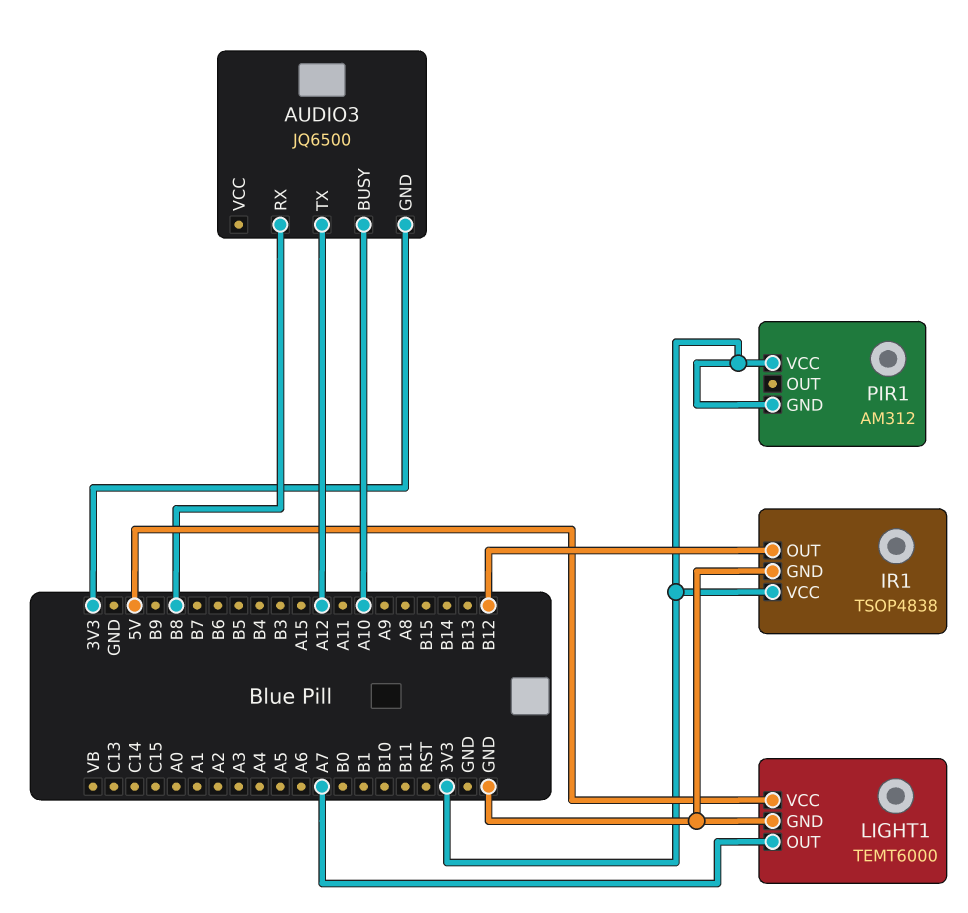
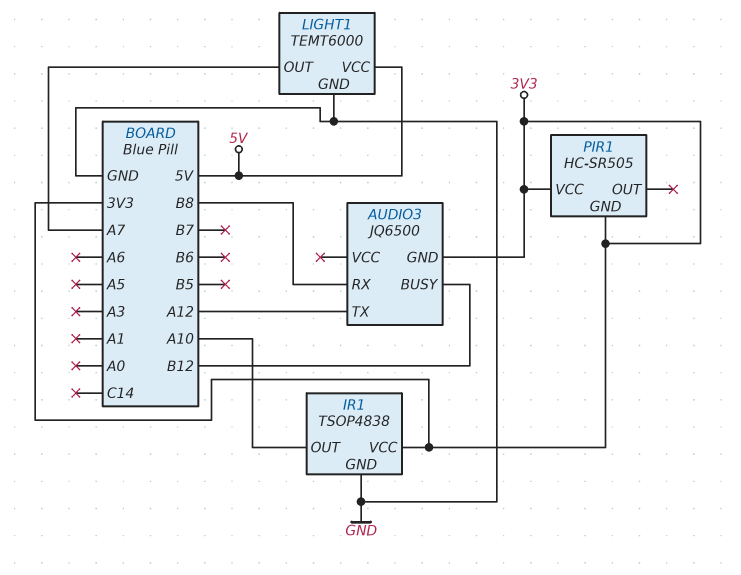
AUDIO3 pin BUSY: A10 -> B12
IR1 pin OUT: B12 -> A10
PIR1: AM312 -> HC-SR505

